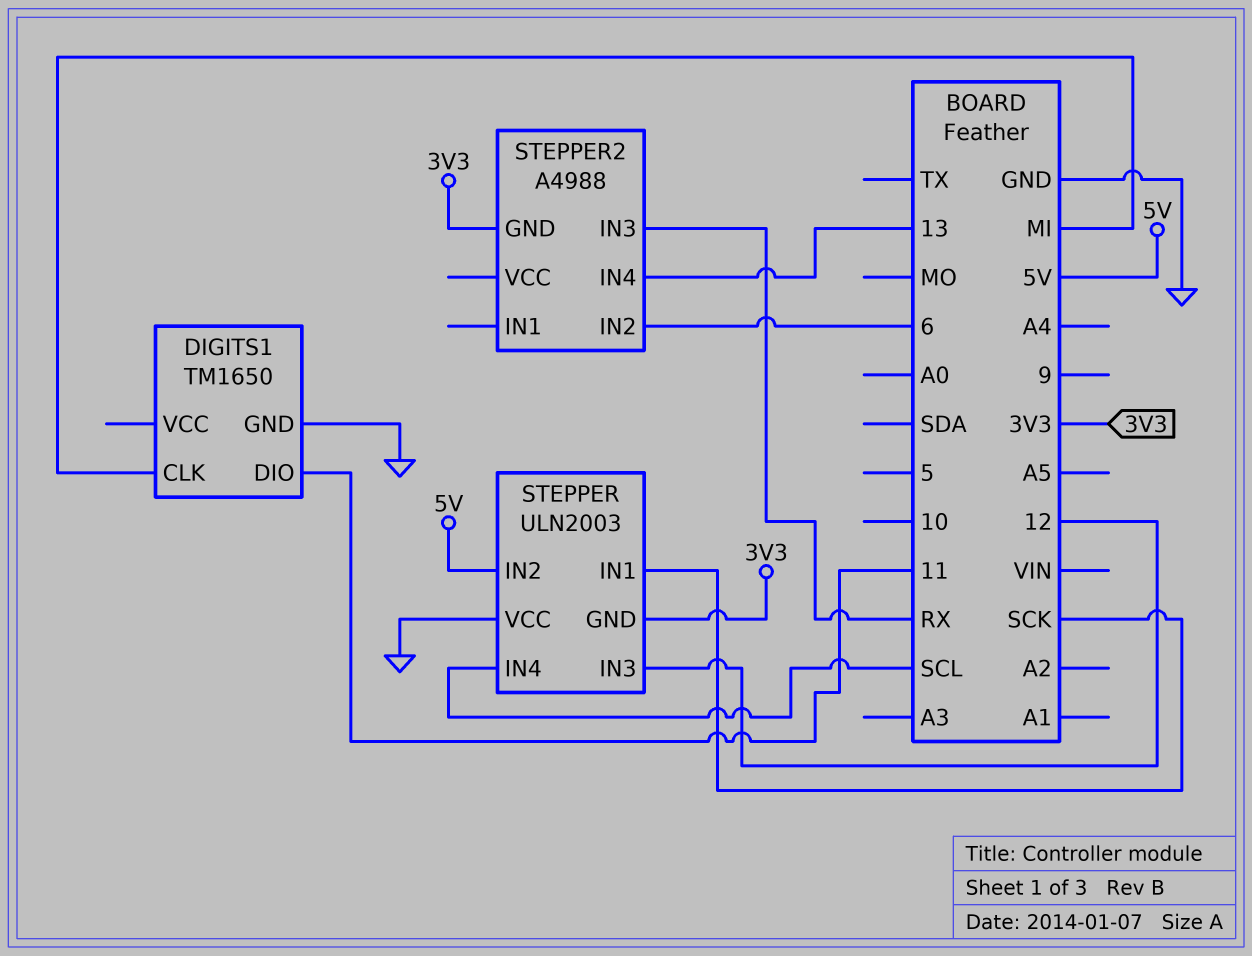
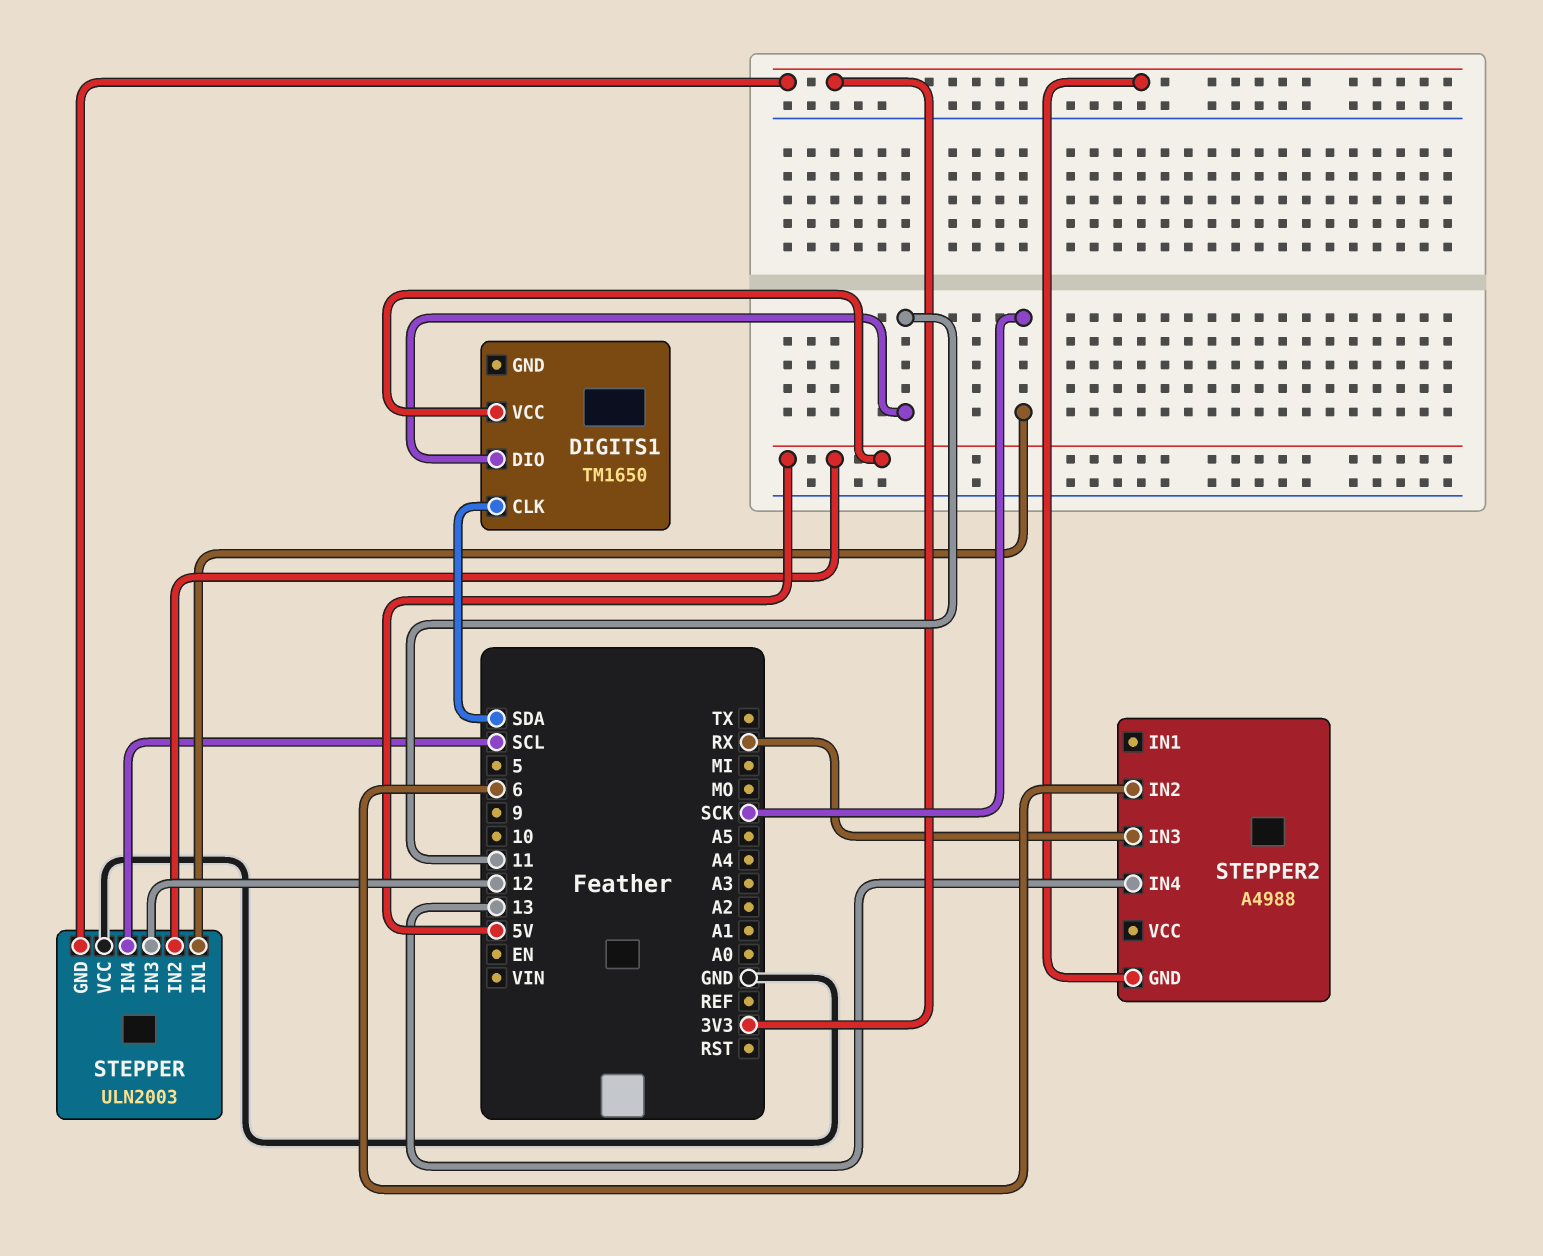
DIGITS1 pin CLK: MI -> SDA
DIGITS1 pin GND: GND -> none
DIGITS1 pin VCC: none -> 5V

